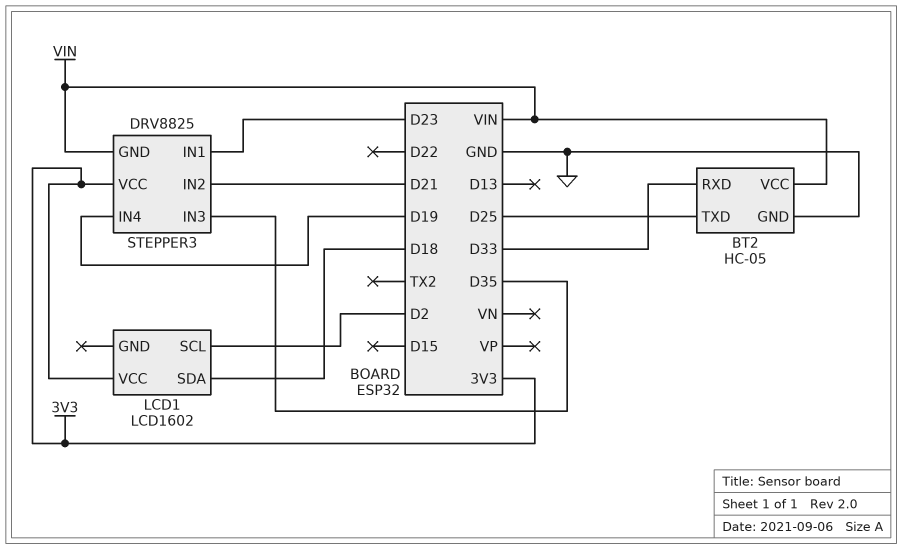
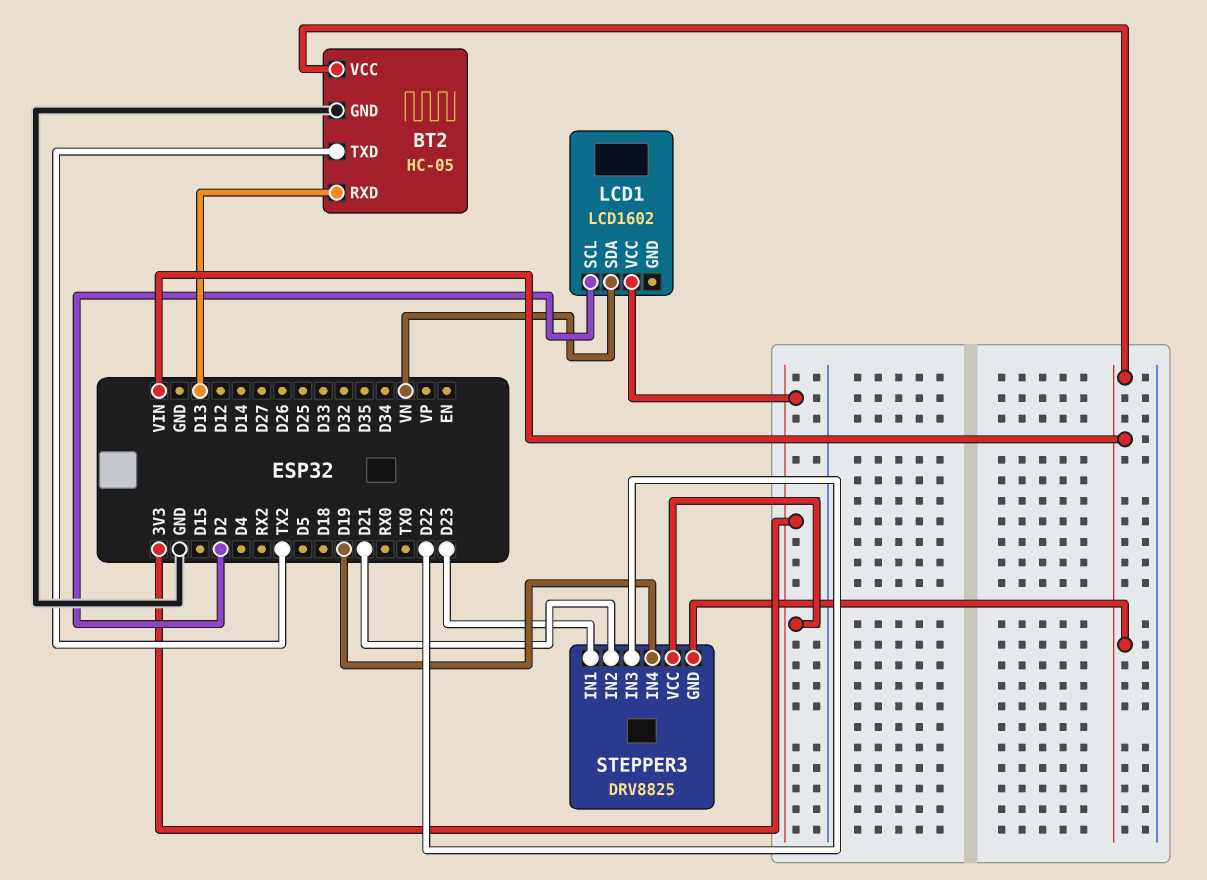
BT2 pin RXD: D33 -> D13
BT2 pin TXD: D25 -> TX2
LCD1 pin SDA: D18 -> VN
STEPPER3 pin IN3: D35 -> D22

